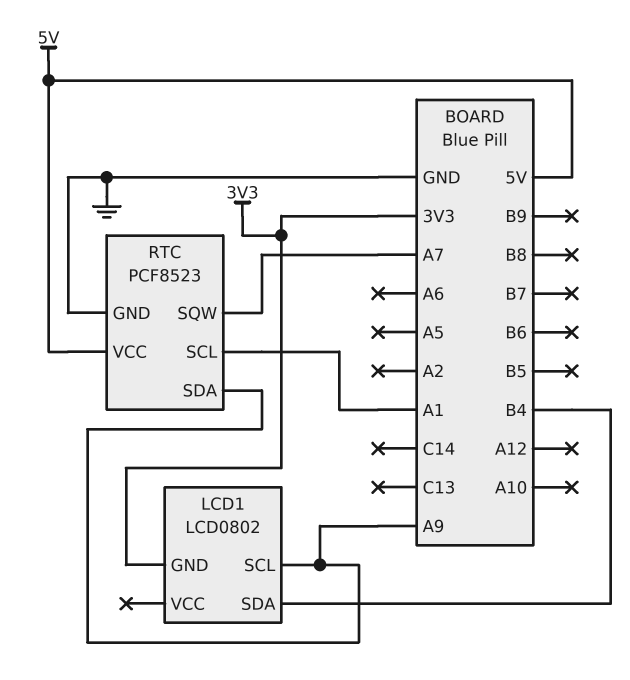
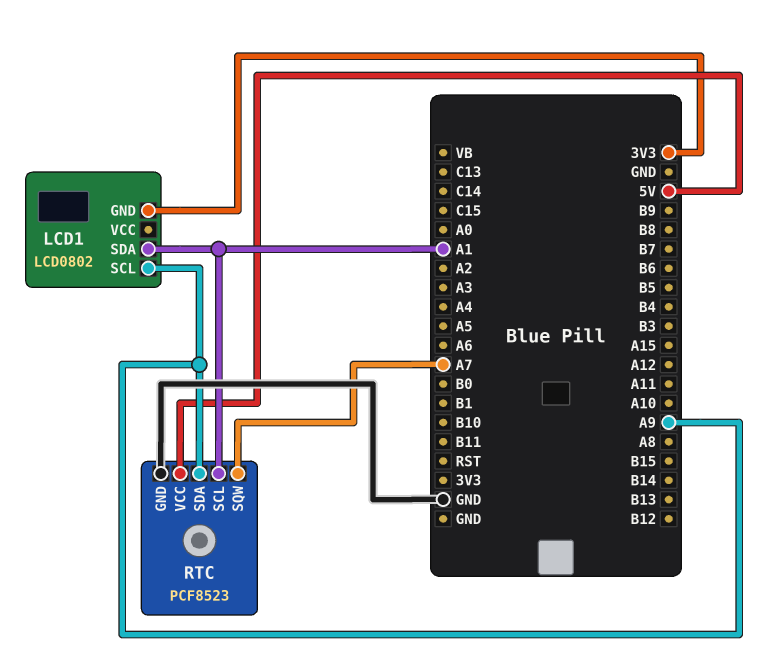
LCD1 pin SDA: B4 -> A1

